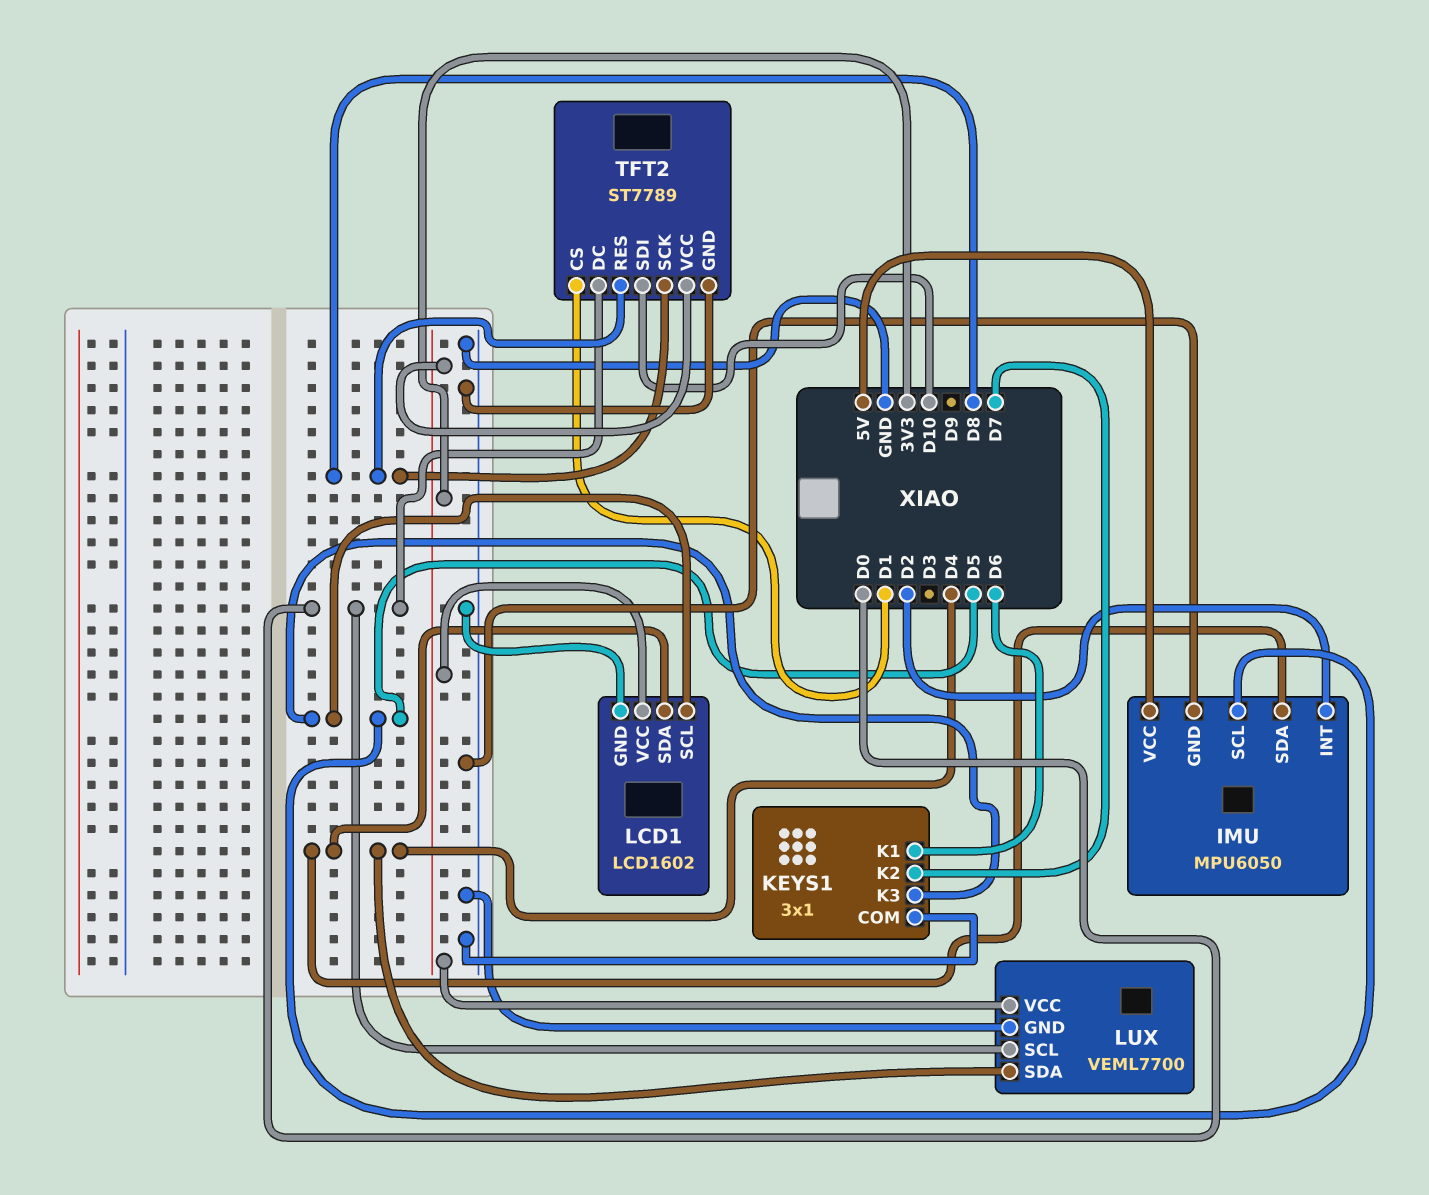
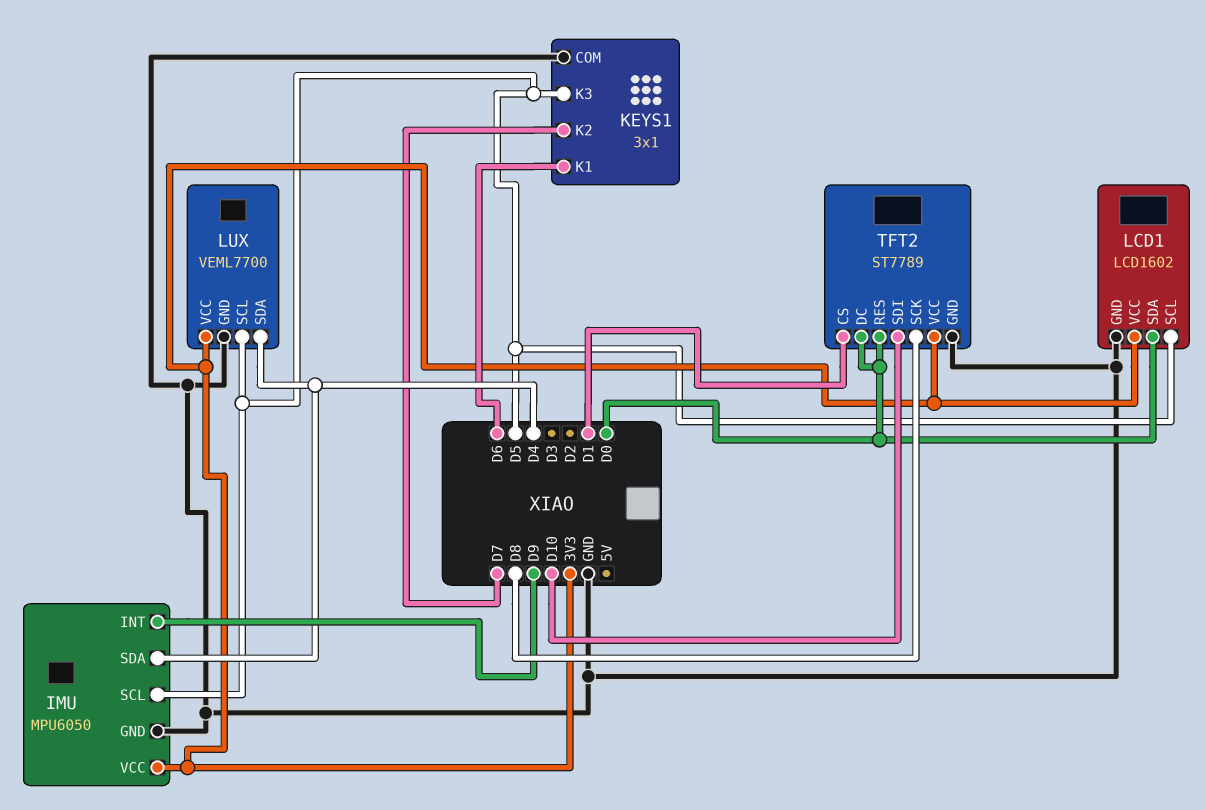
IMU pin INT: D2 -> D9
IMU pin VCC: 5V -> 3V3
LCD1 pin SDA: D4 -> D0
LUX pin SCL: D0 -> D5
TFT2 pin RES: D8 -> D0

